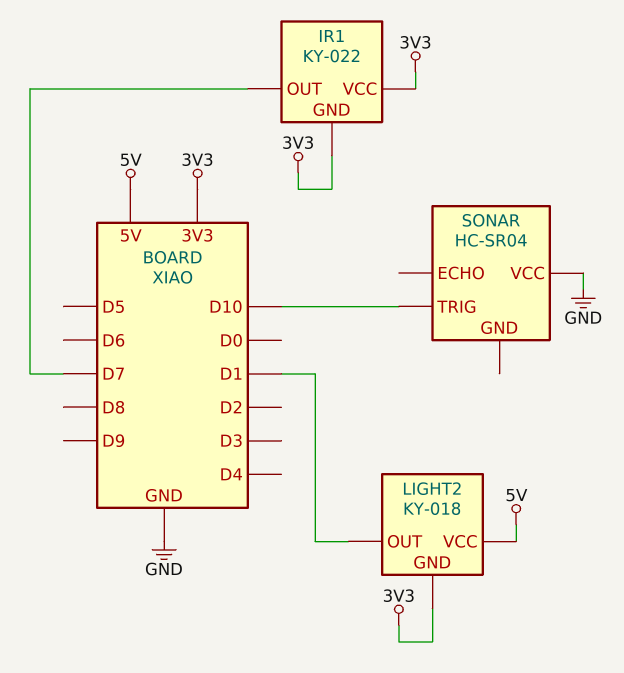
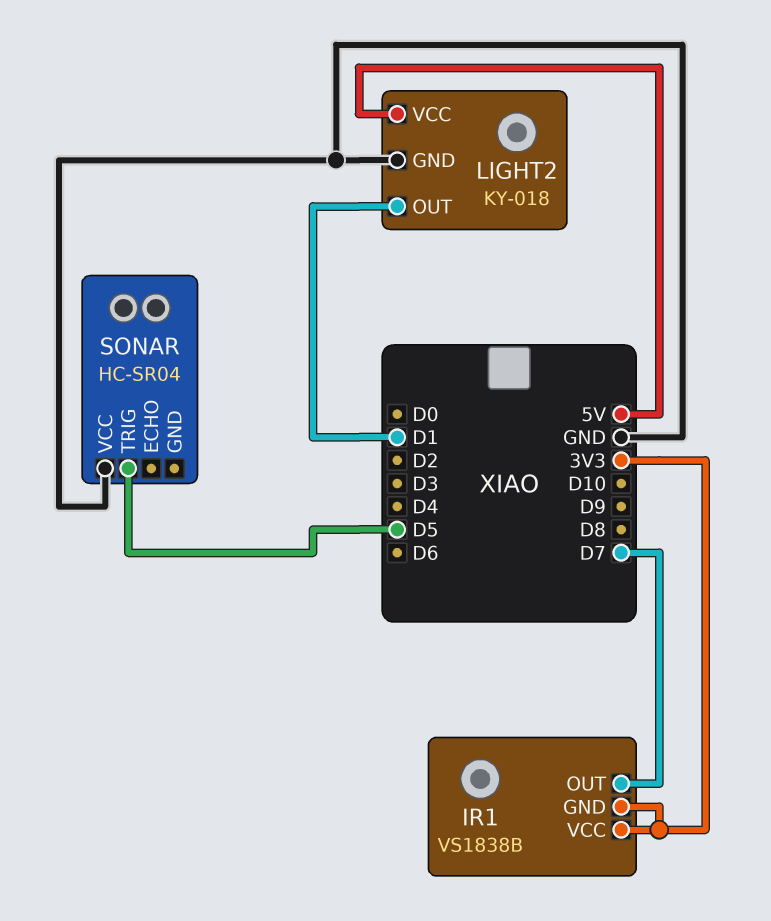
IR1: KY-022 -> VS1838B
LIGHT2 pin GND: 3V3 -> GND
SONAR pin TRIG: D10 -> D5

